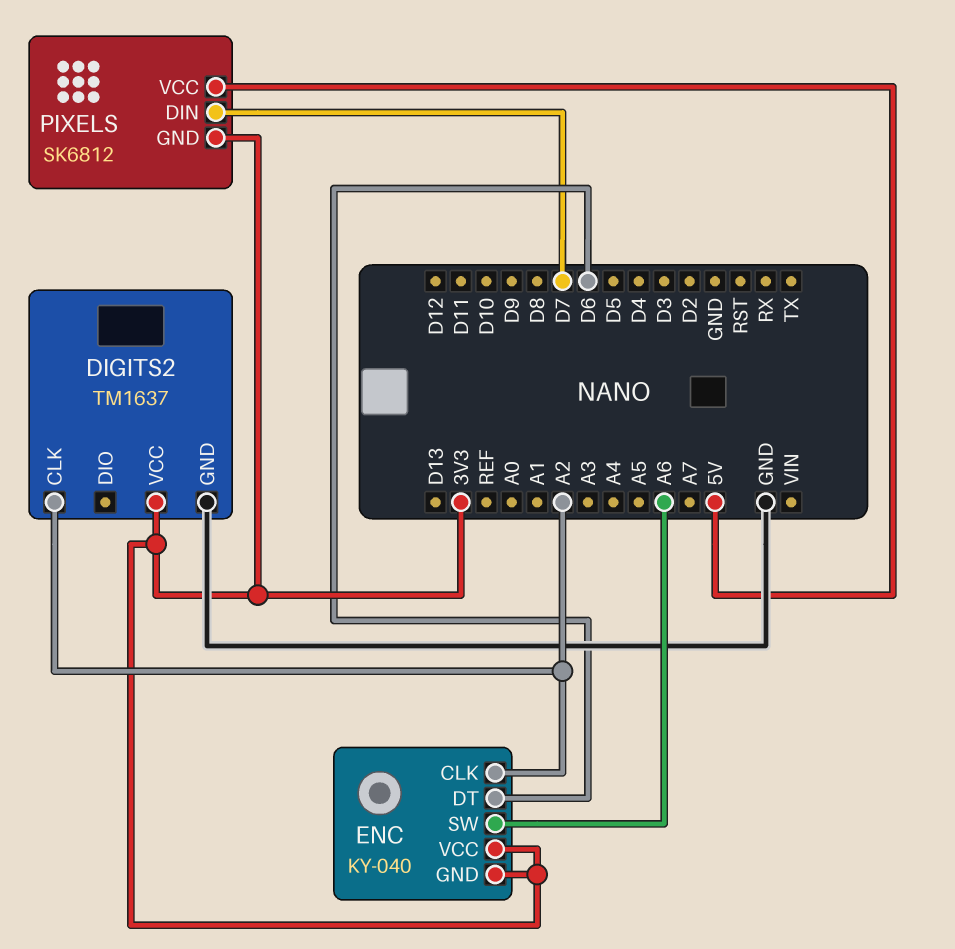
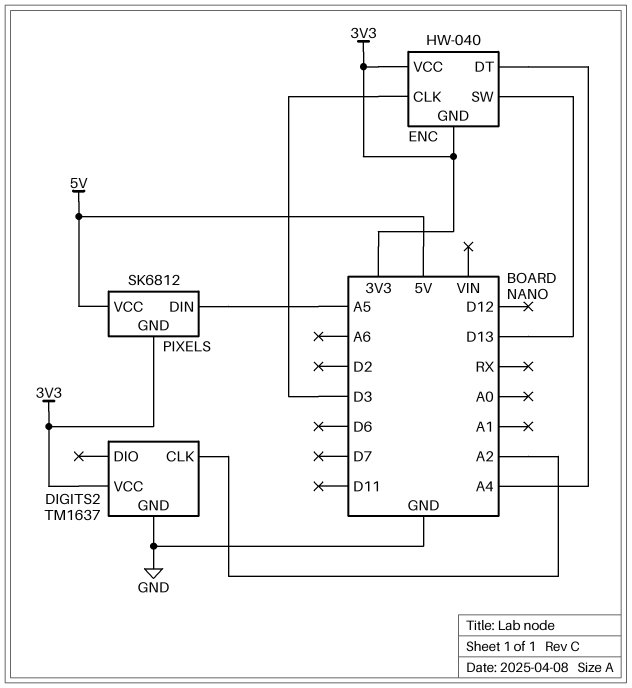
ENC: KY-040 -> HW-040
ENC pin CLK: A2 -> D3
ENC pin DT: D6 -> A4
ENC pin SW: A6 -> D13
PIXELS pin DIN: D7 -> A5

